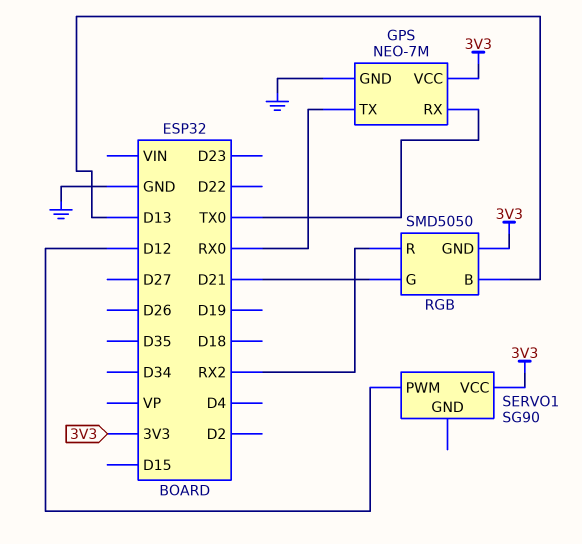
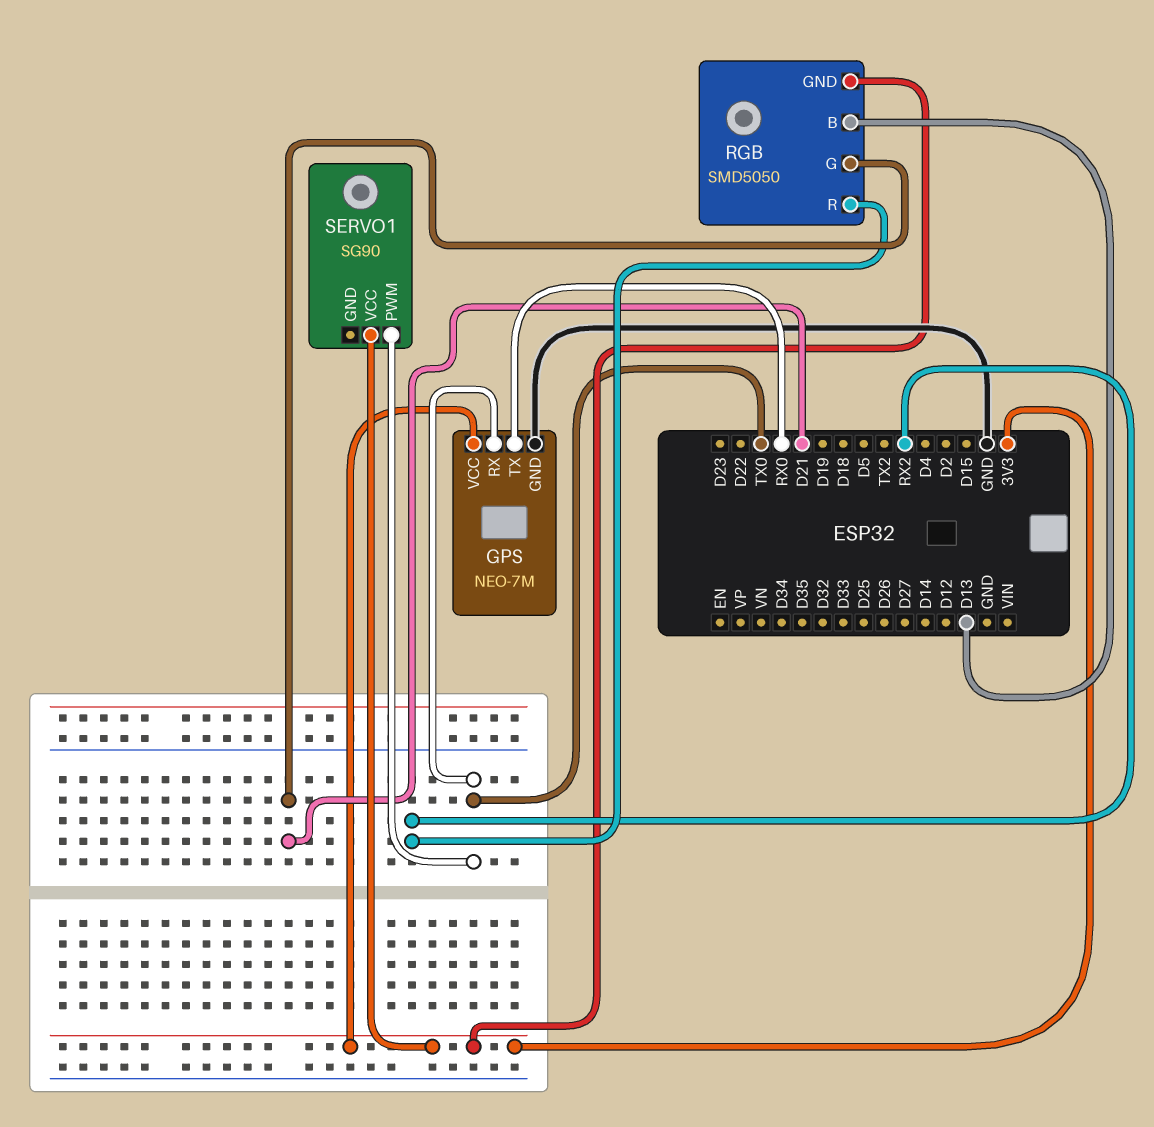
SERVO1 pin PWM: D12 -> TX0

